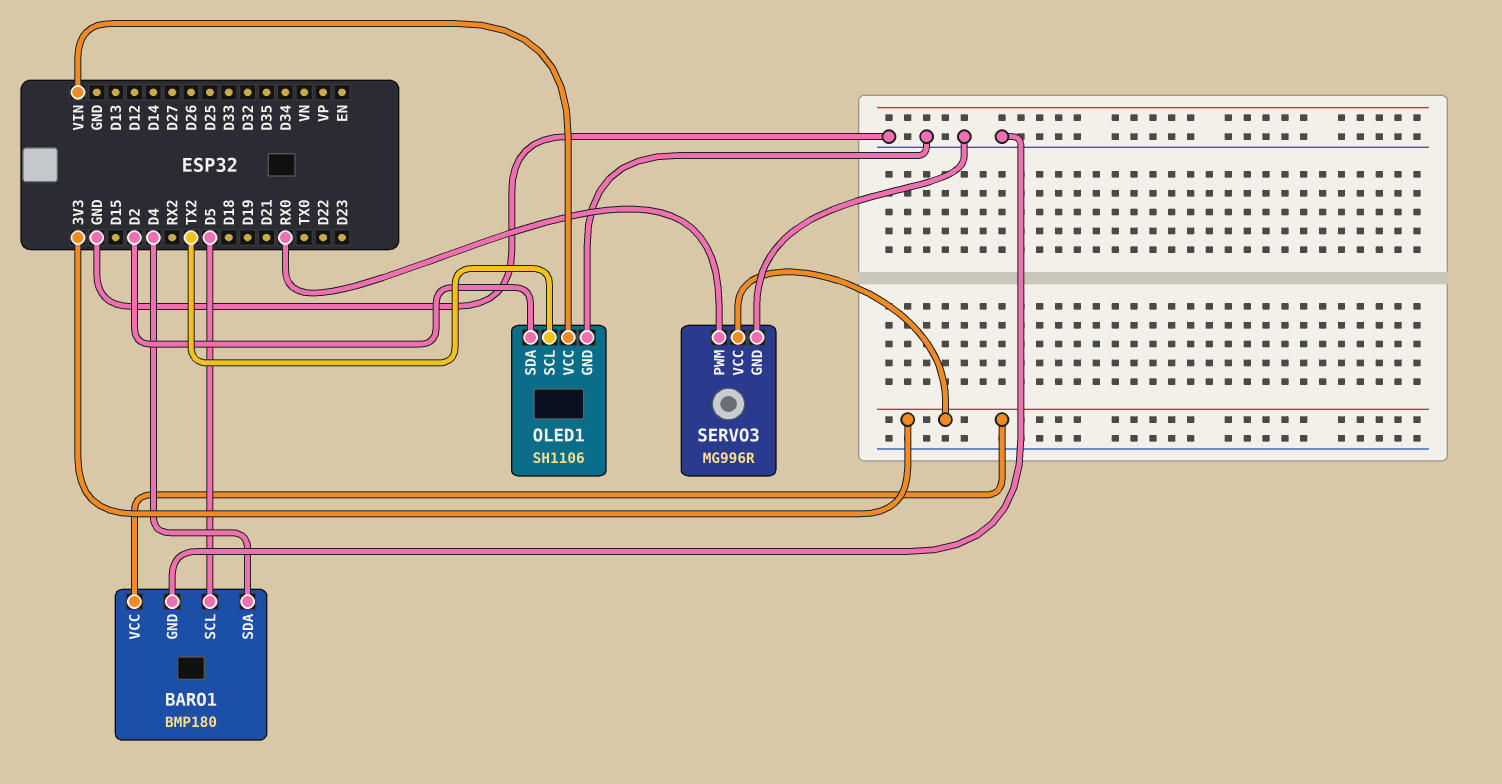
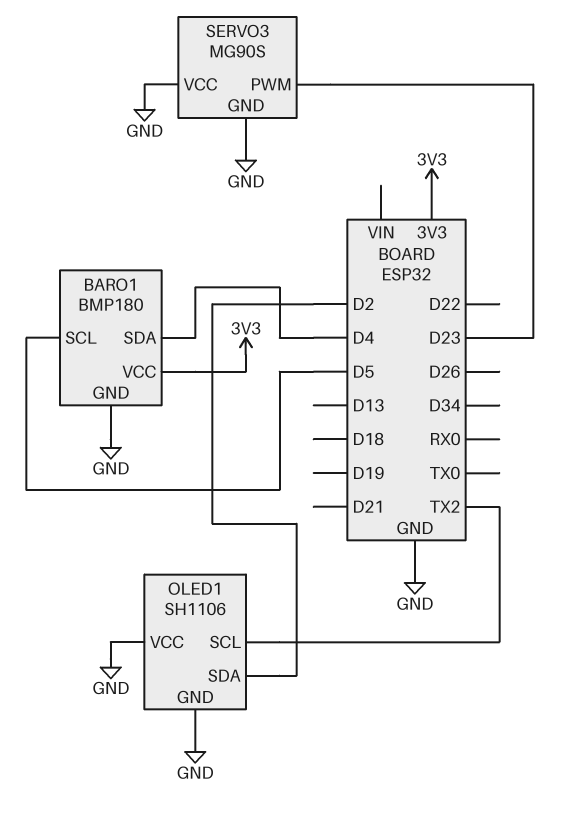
OLED1 pin VCC: VIN -> GND
SERVO3: MG996R -> MG90S
SERVO3 pin PWM: RX0 -> D23
SERVO3 pin VCC: 3V3 -> GND

